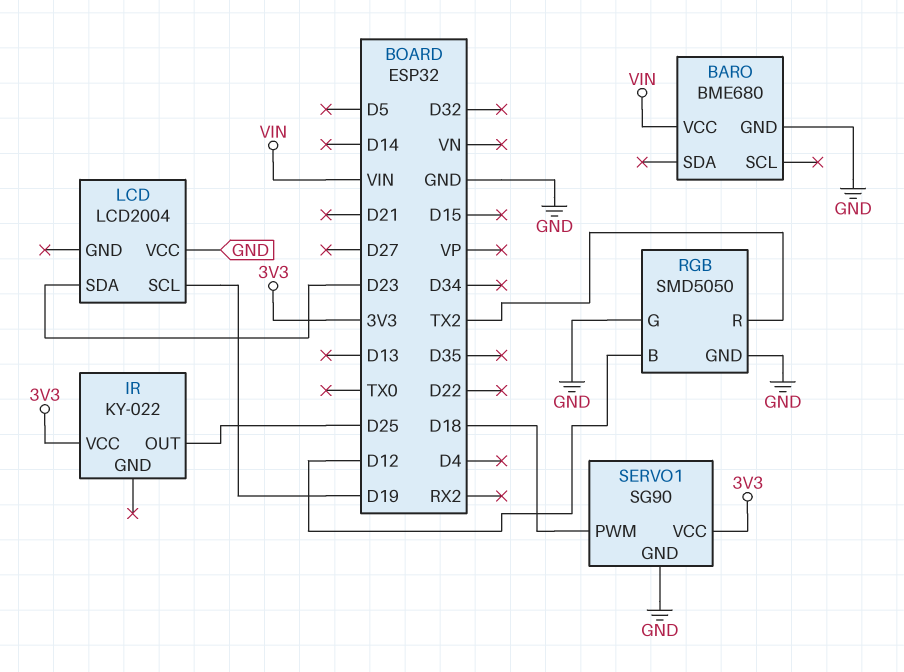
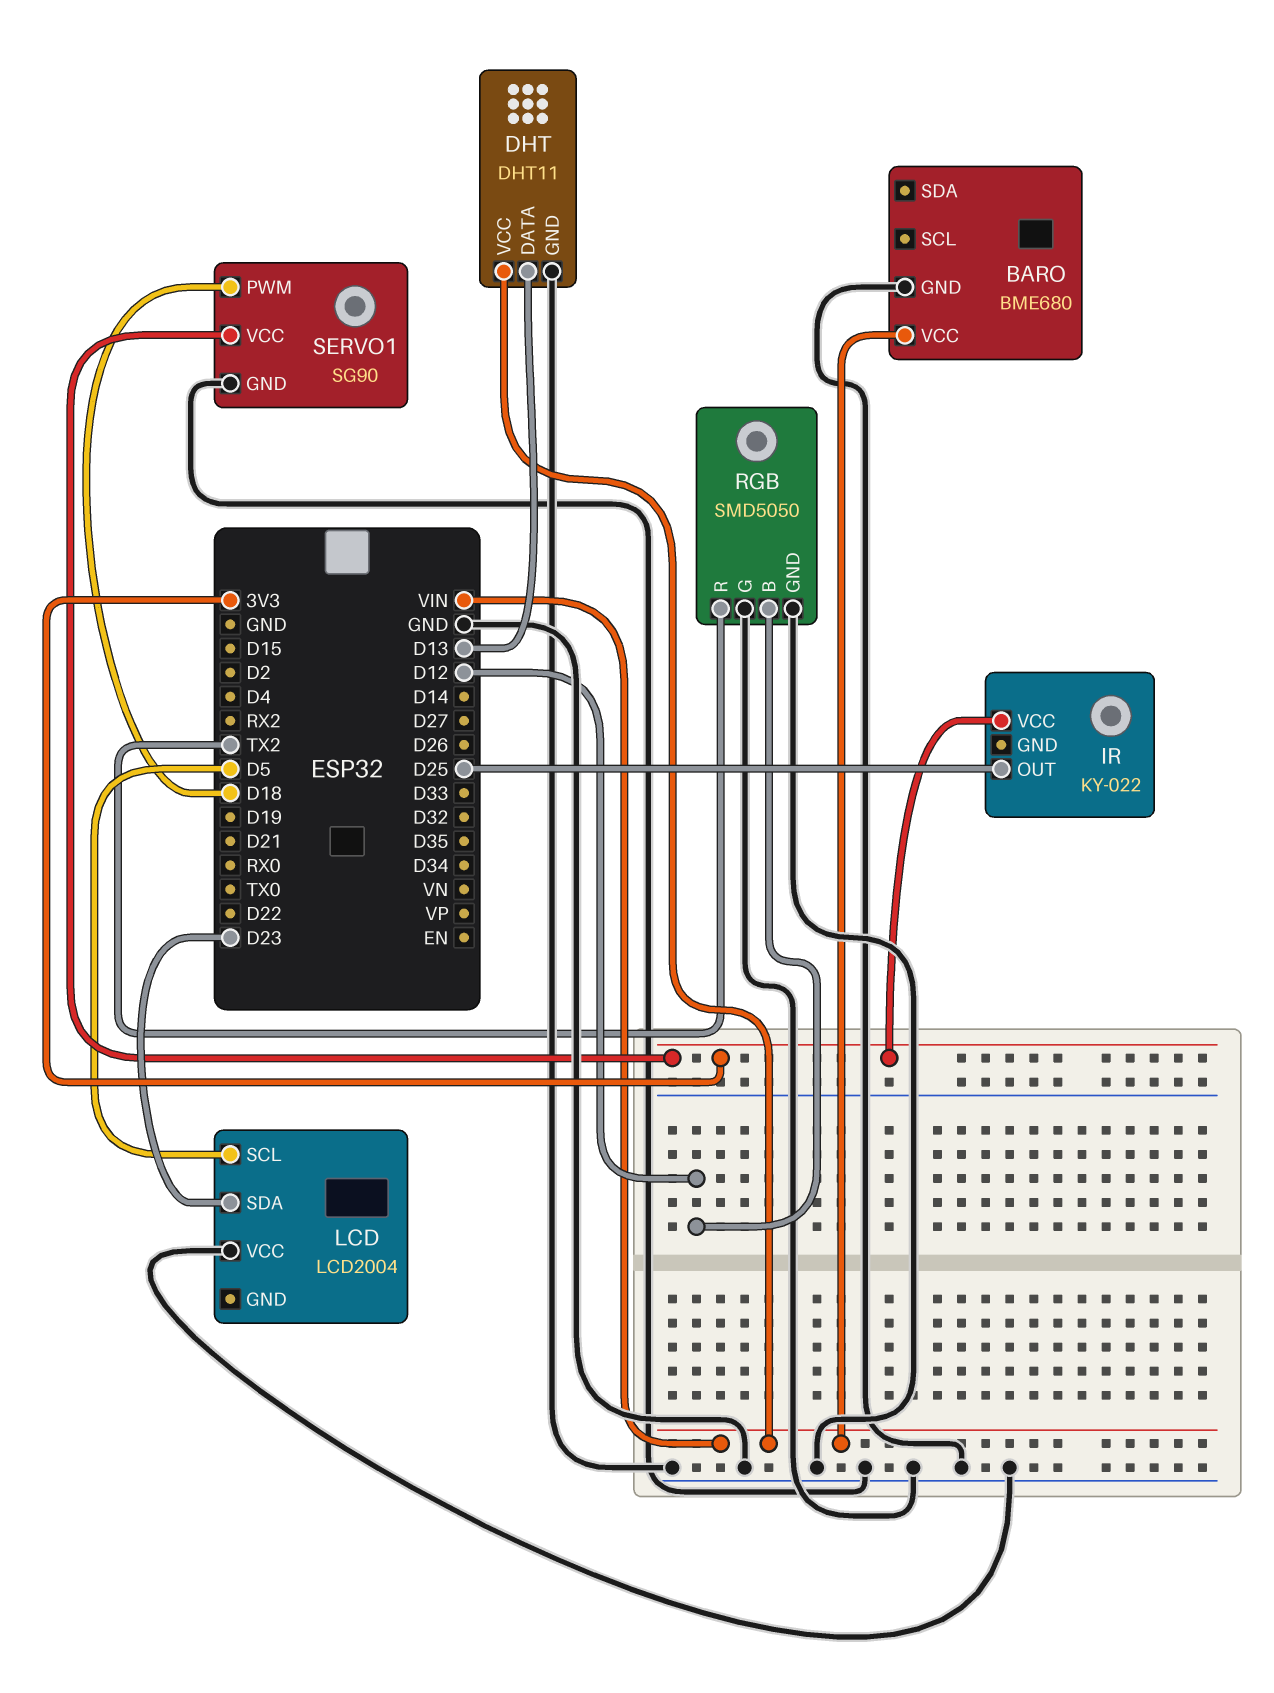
DHT: none -> DHT11
DHT pin DATA: none -> D13
DHT pin GND: none -> GND
DHT pin VCC: none -> VIN
LCD pin SCL: D19 -> D5

